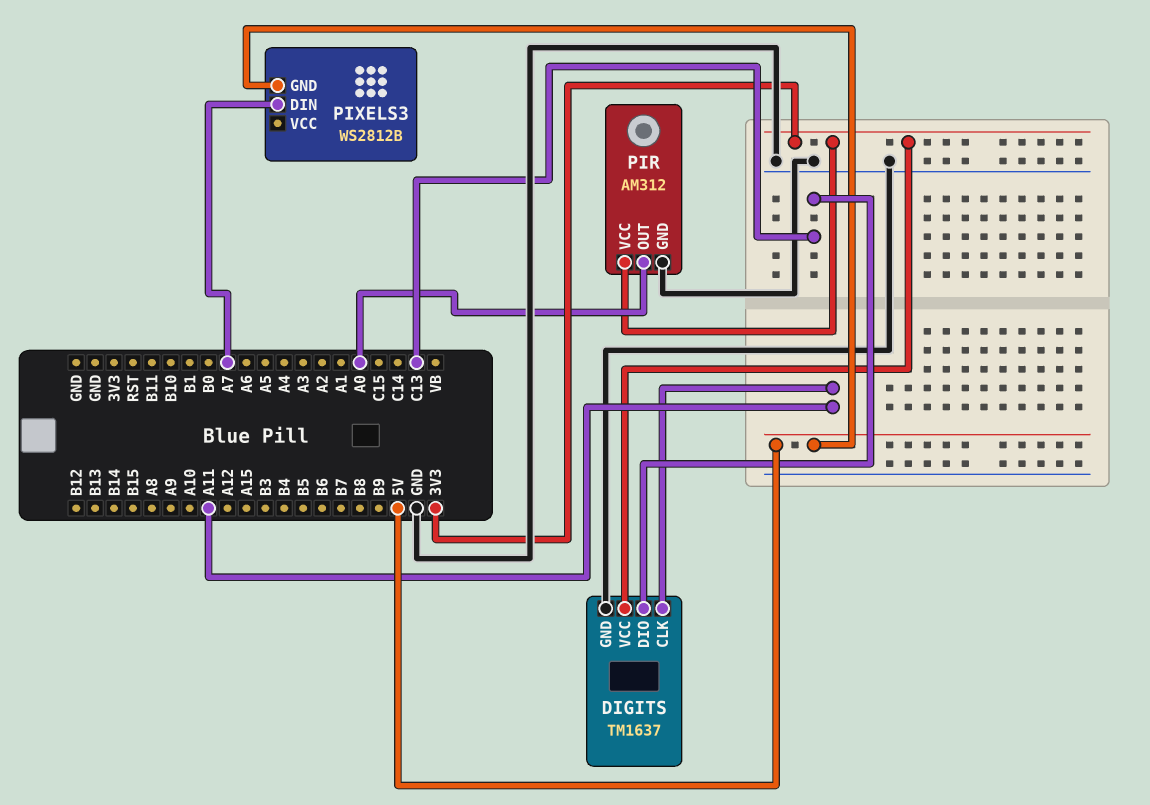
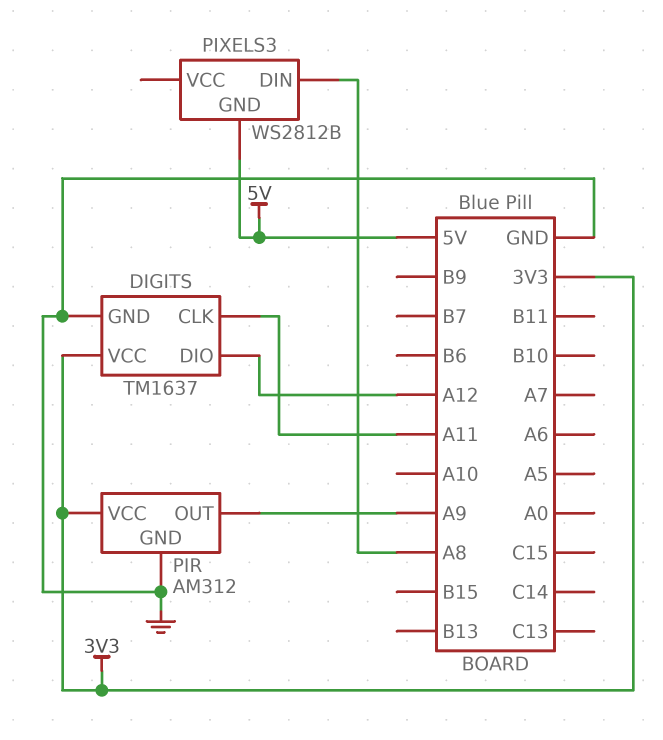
DIGITS pin DIO: C13 -> A12
PIR pin OUT: A0 -> A9
PIXELS3 pin DIN: A7 -> A8

